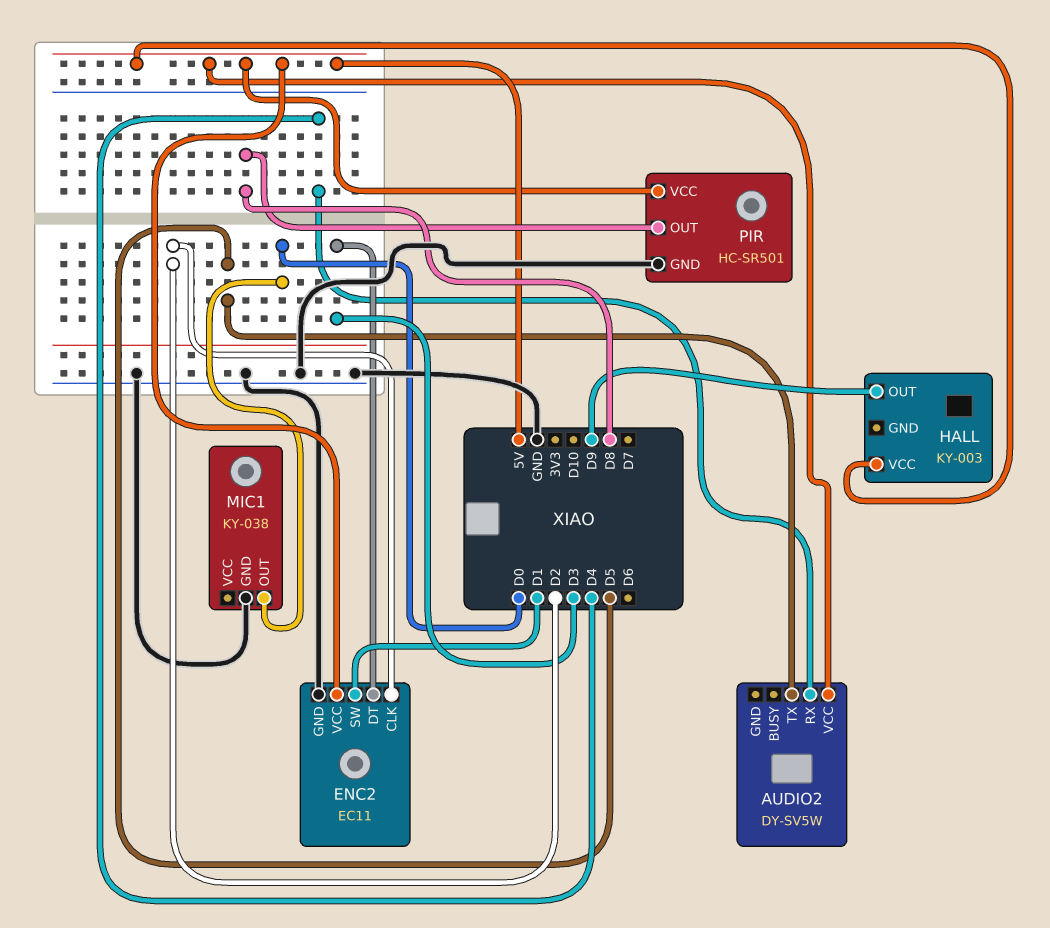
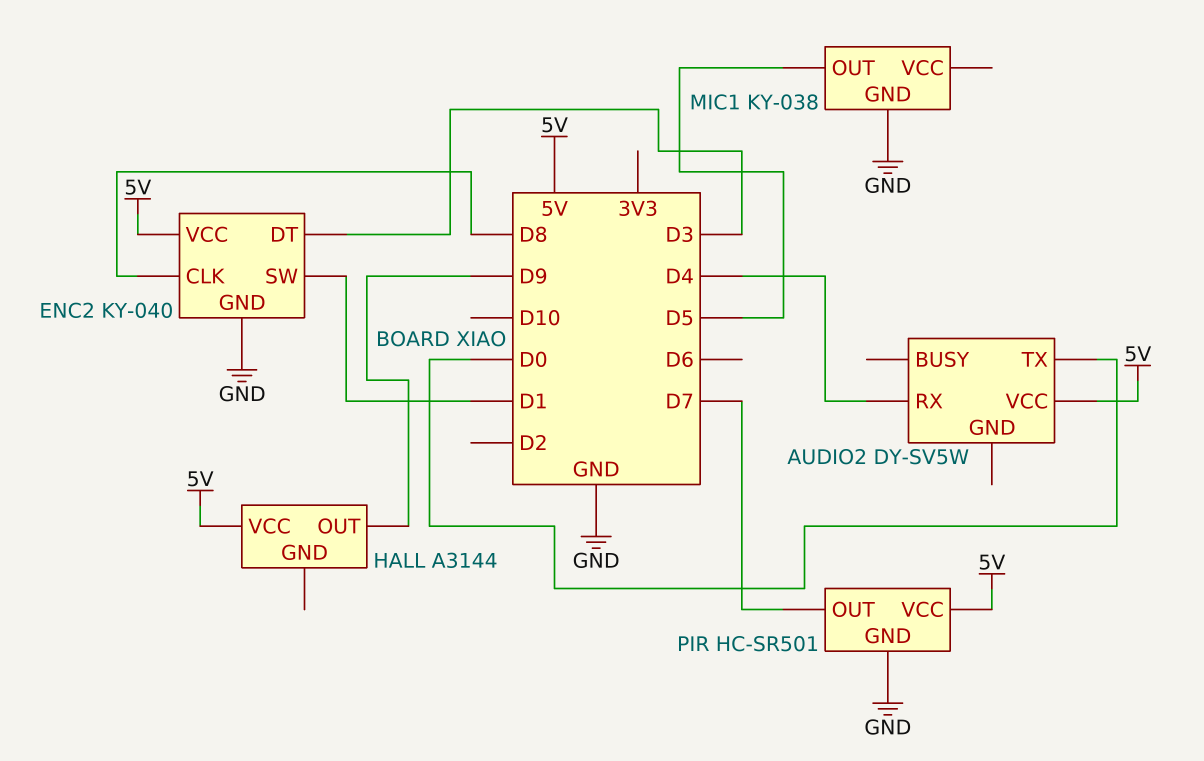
AUDIO2 pin TX: D5 -> D0
ENC2: EC11 -> KY-040
ENC2 pin CLK: D2 -> D8
HALL: KY-003 -> A3144
MIC1 pin OUT: D0 -> D5
PIR pin OUT: D8 -> D7

